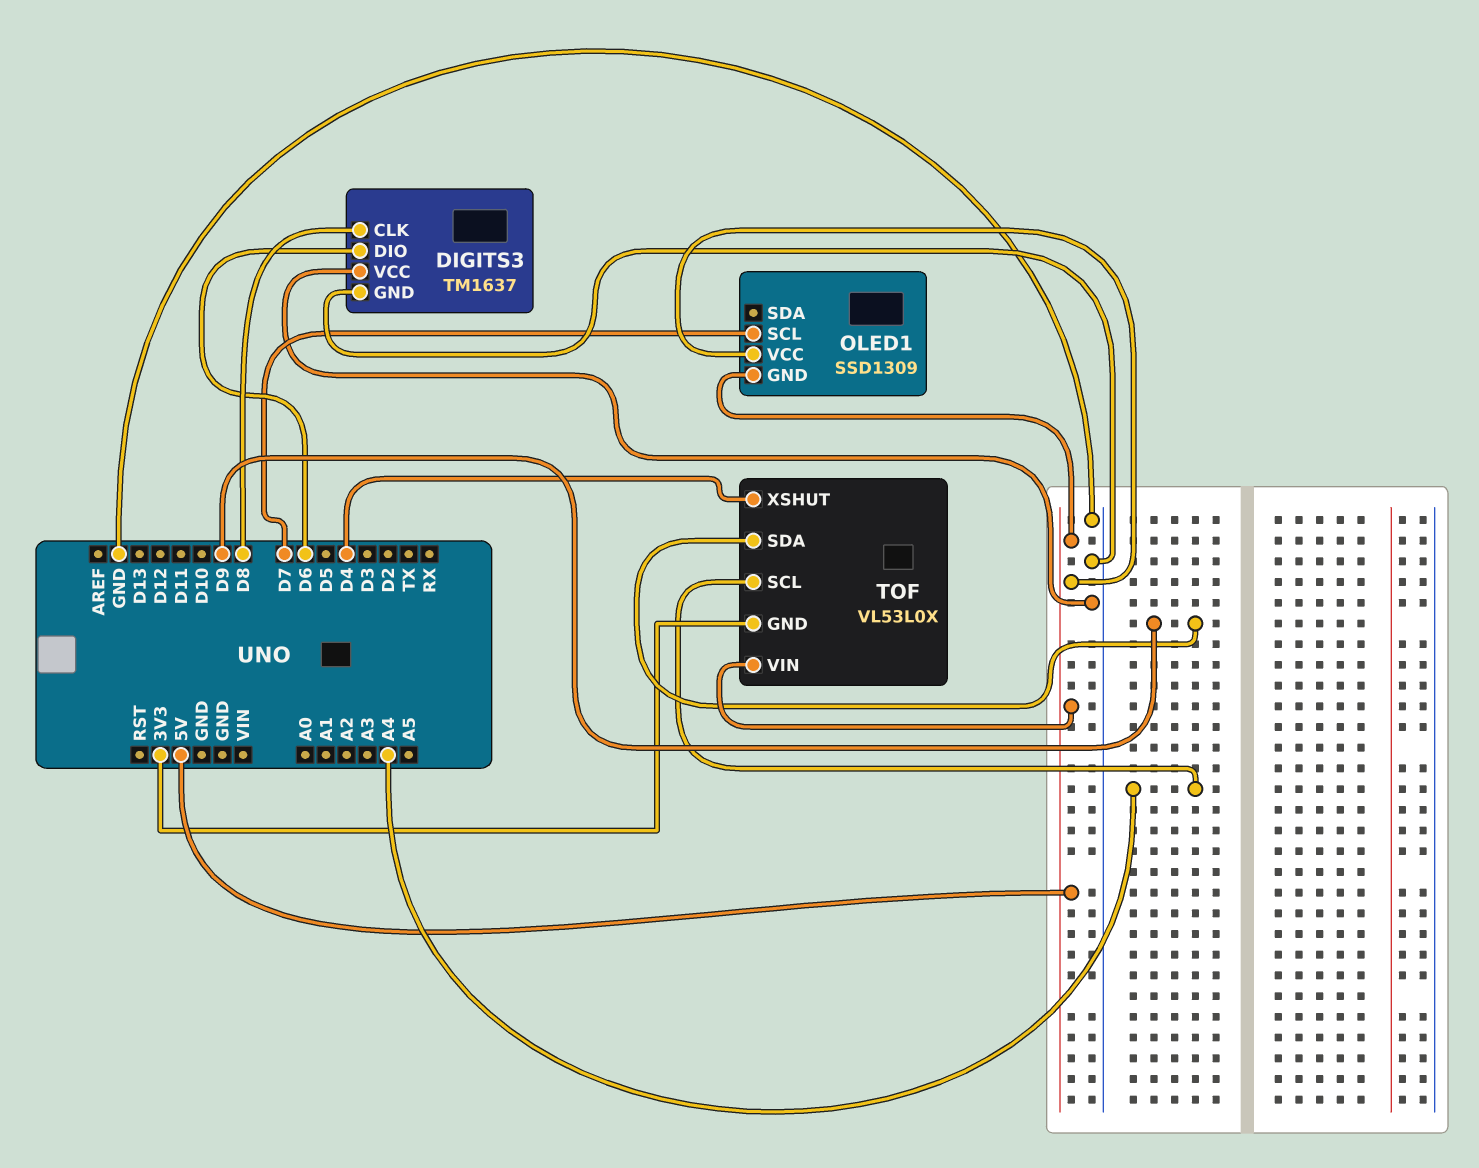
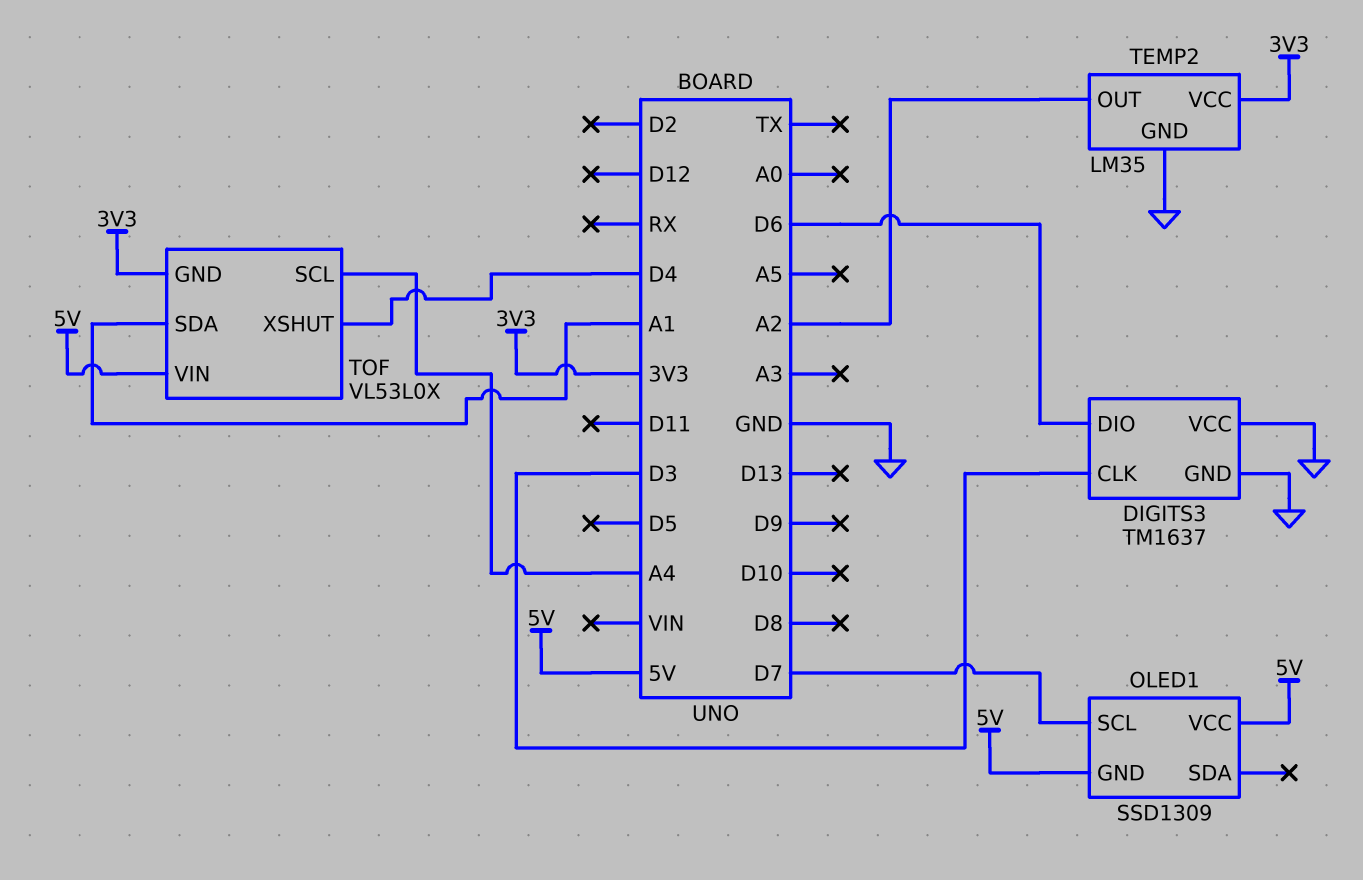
DIGITS3 pin CLK: D8 -> D3
TEMP2: none -> LM35
TEMP2 pin GND: none -> GND
TEMP2 pin OUT: none -> A2
TEMP2 pin VCC: none -> 3V3
TOF pin SDA: D9 -> A1

